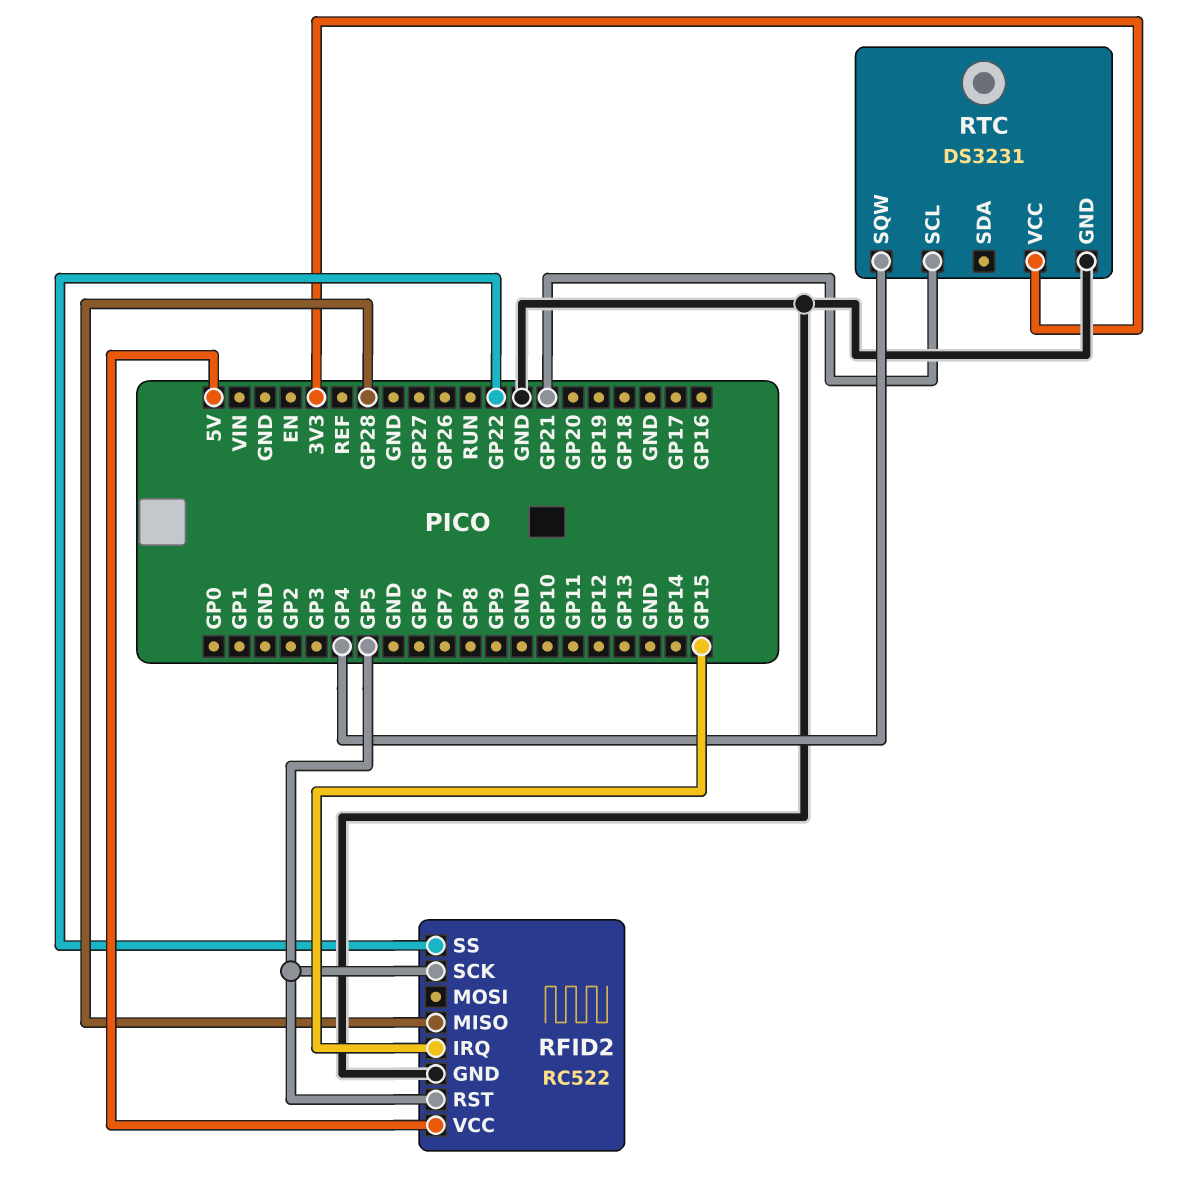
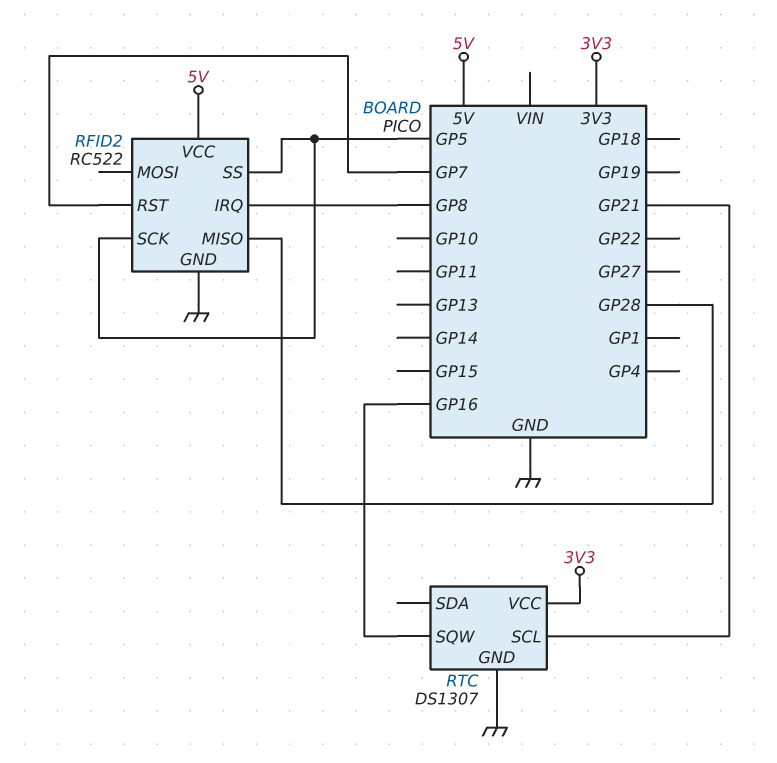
RFID2 pin IRQ: GP15 -> GP8
RFID2 pin RST: GP5 -> GP7
RFID2 pin SS: GP22 -> GP5
RTC: DS3231 -> DS1307
RTC pin SQW: GP4 -> GP16

